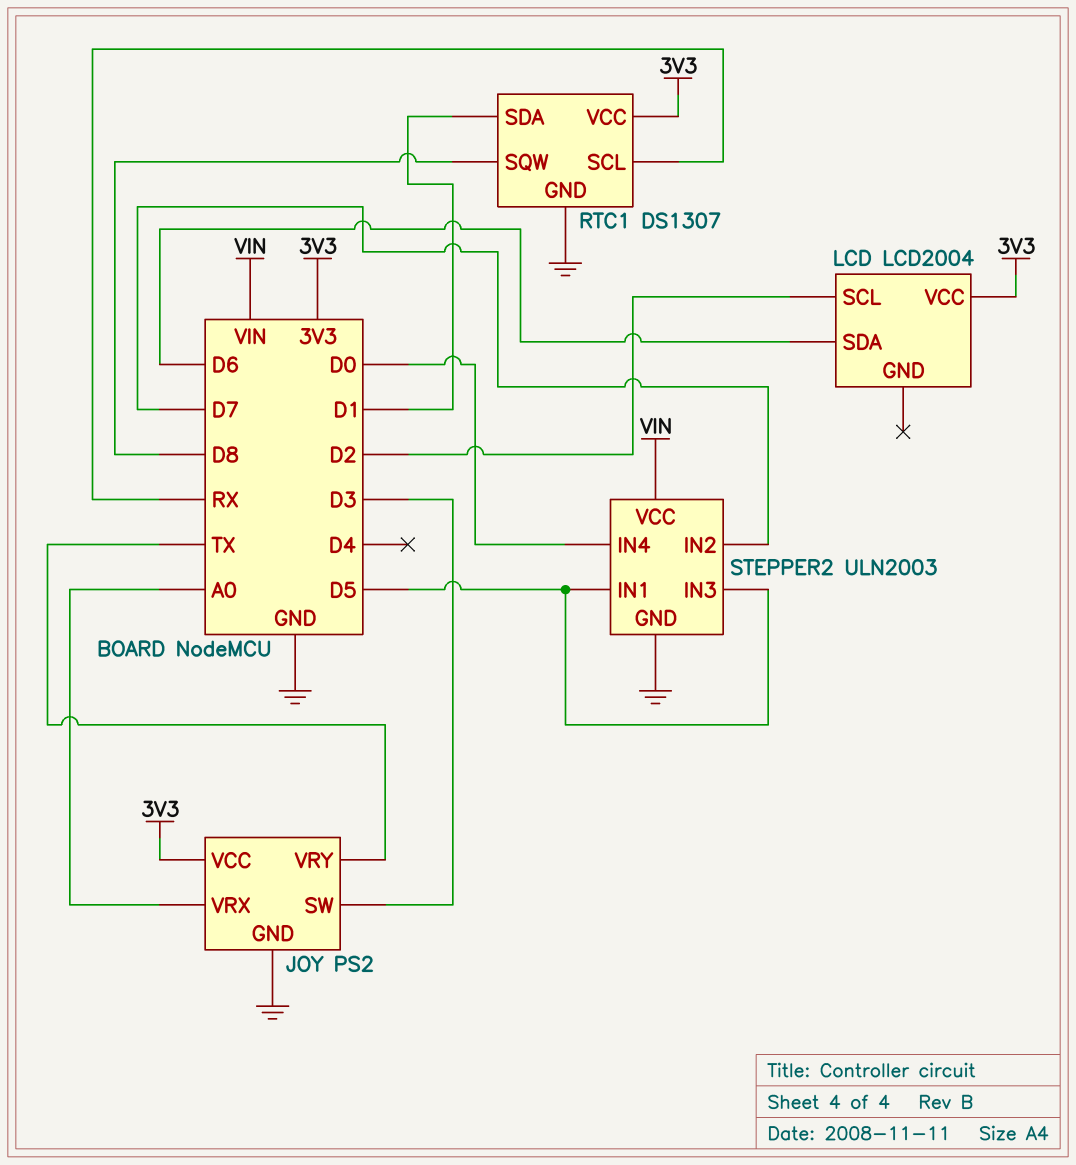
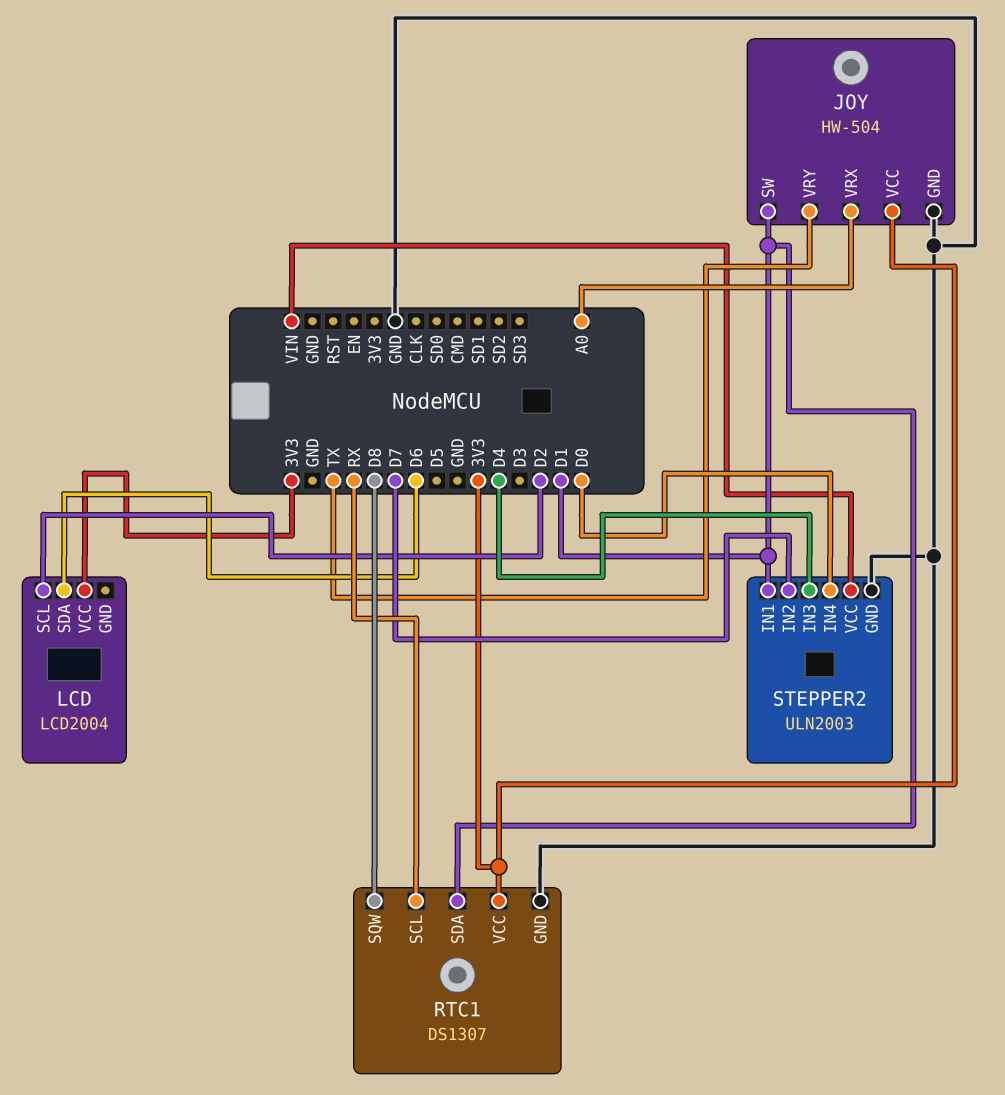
JOY: PS2 -> HW-504
JOY pin SW: D3 -> D1
STEPPER2 pin IN1: D5 -> D1
STEPPER2 pin IN3: D5 -> D4

